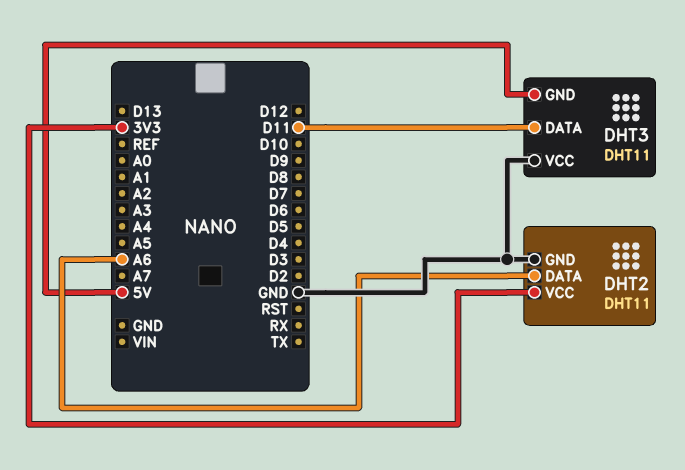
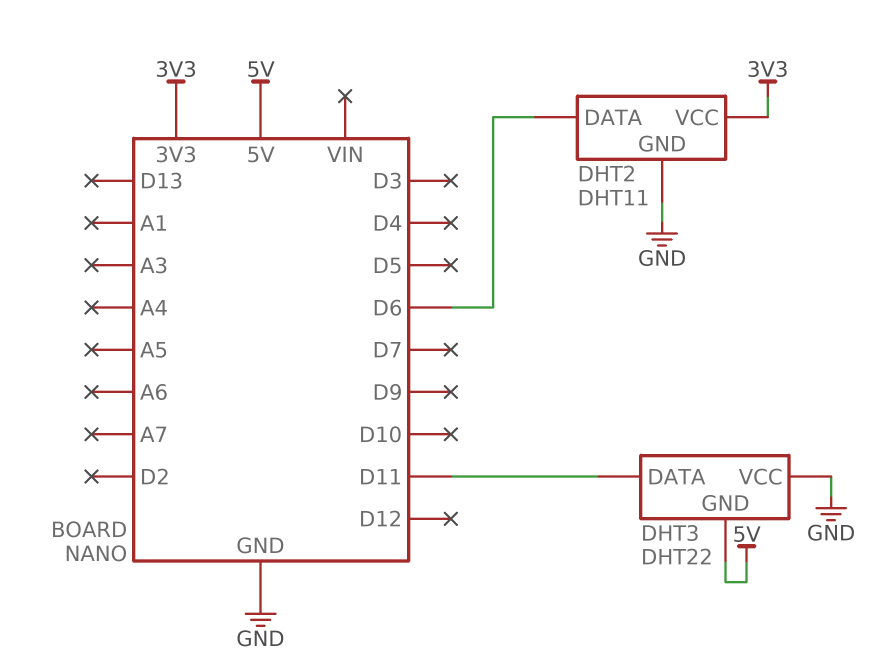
DHT2 pin DATA: A6 -> D6
DHT3: DHT11 -> DHT22

